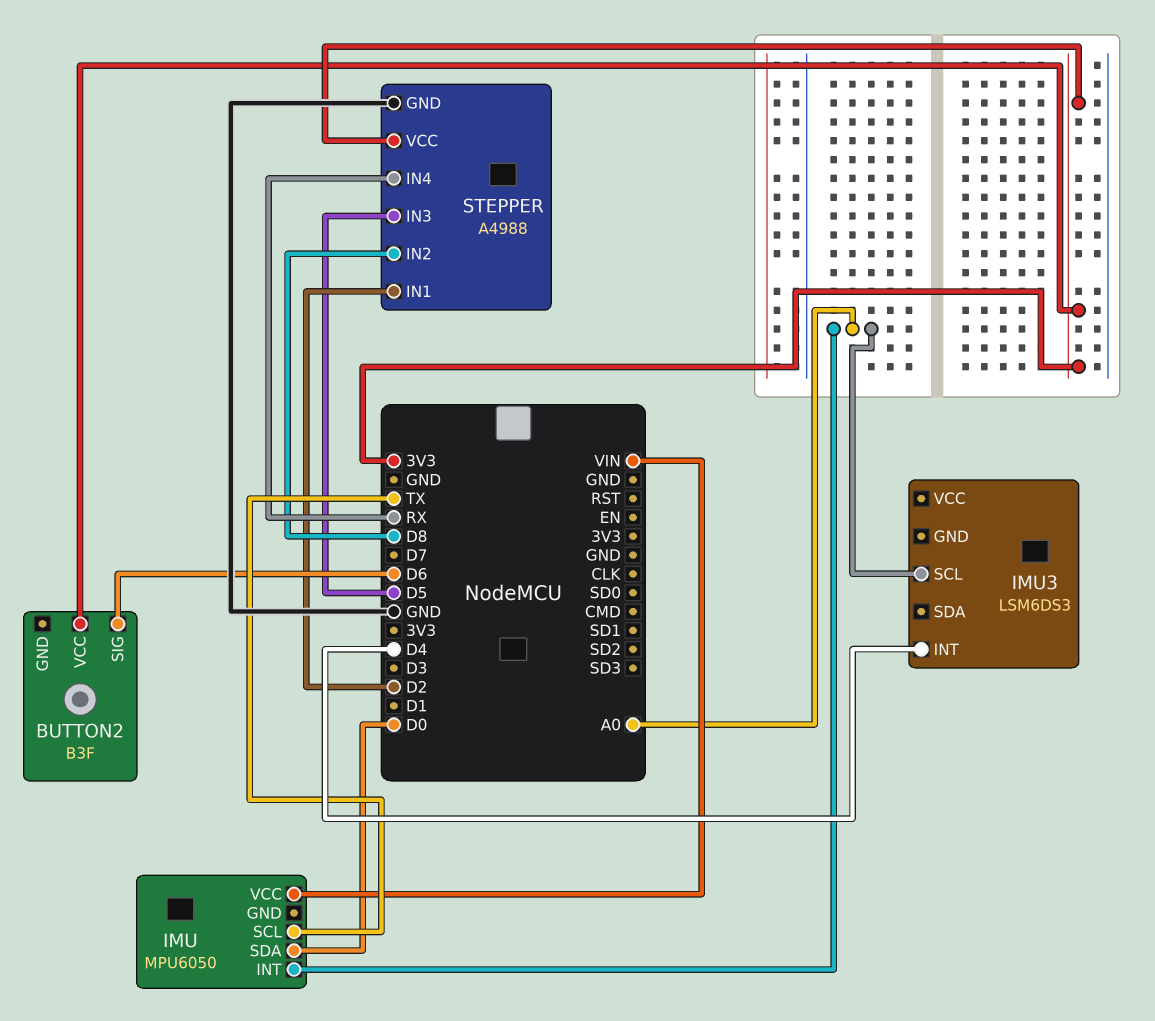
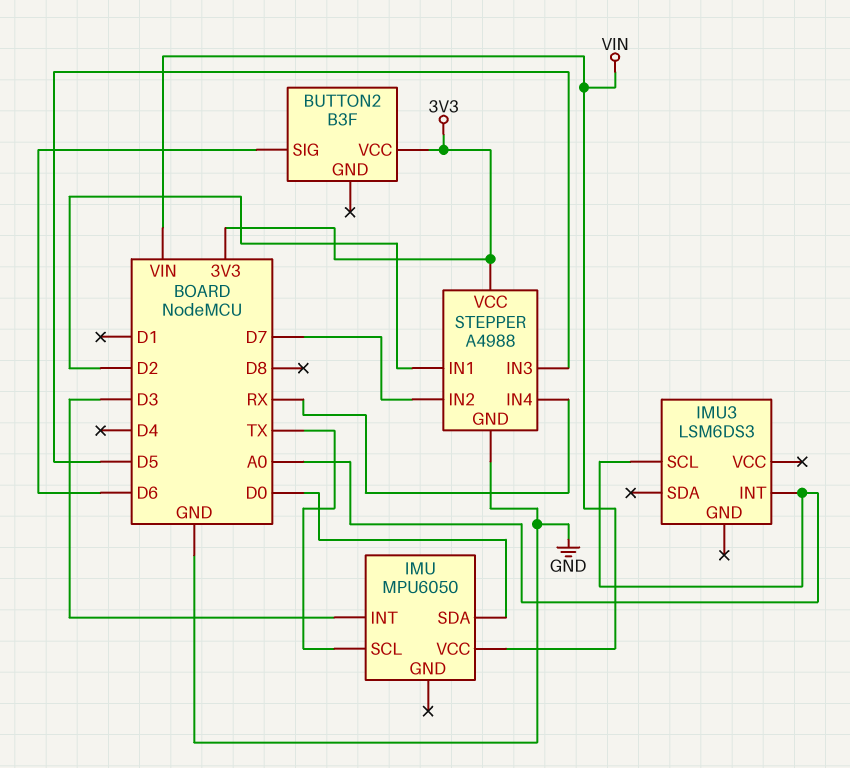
IMU pin INT: A0 -> D3
IMU3 pin INT: D4 -> A0
STEPPER pin IN2: D8 -> D7

